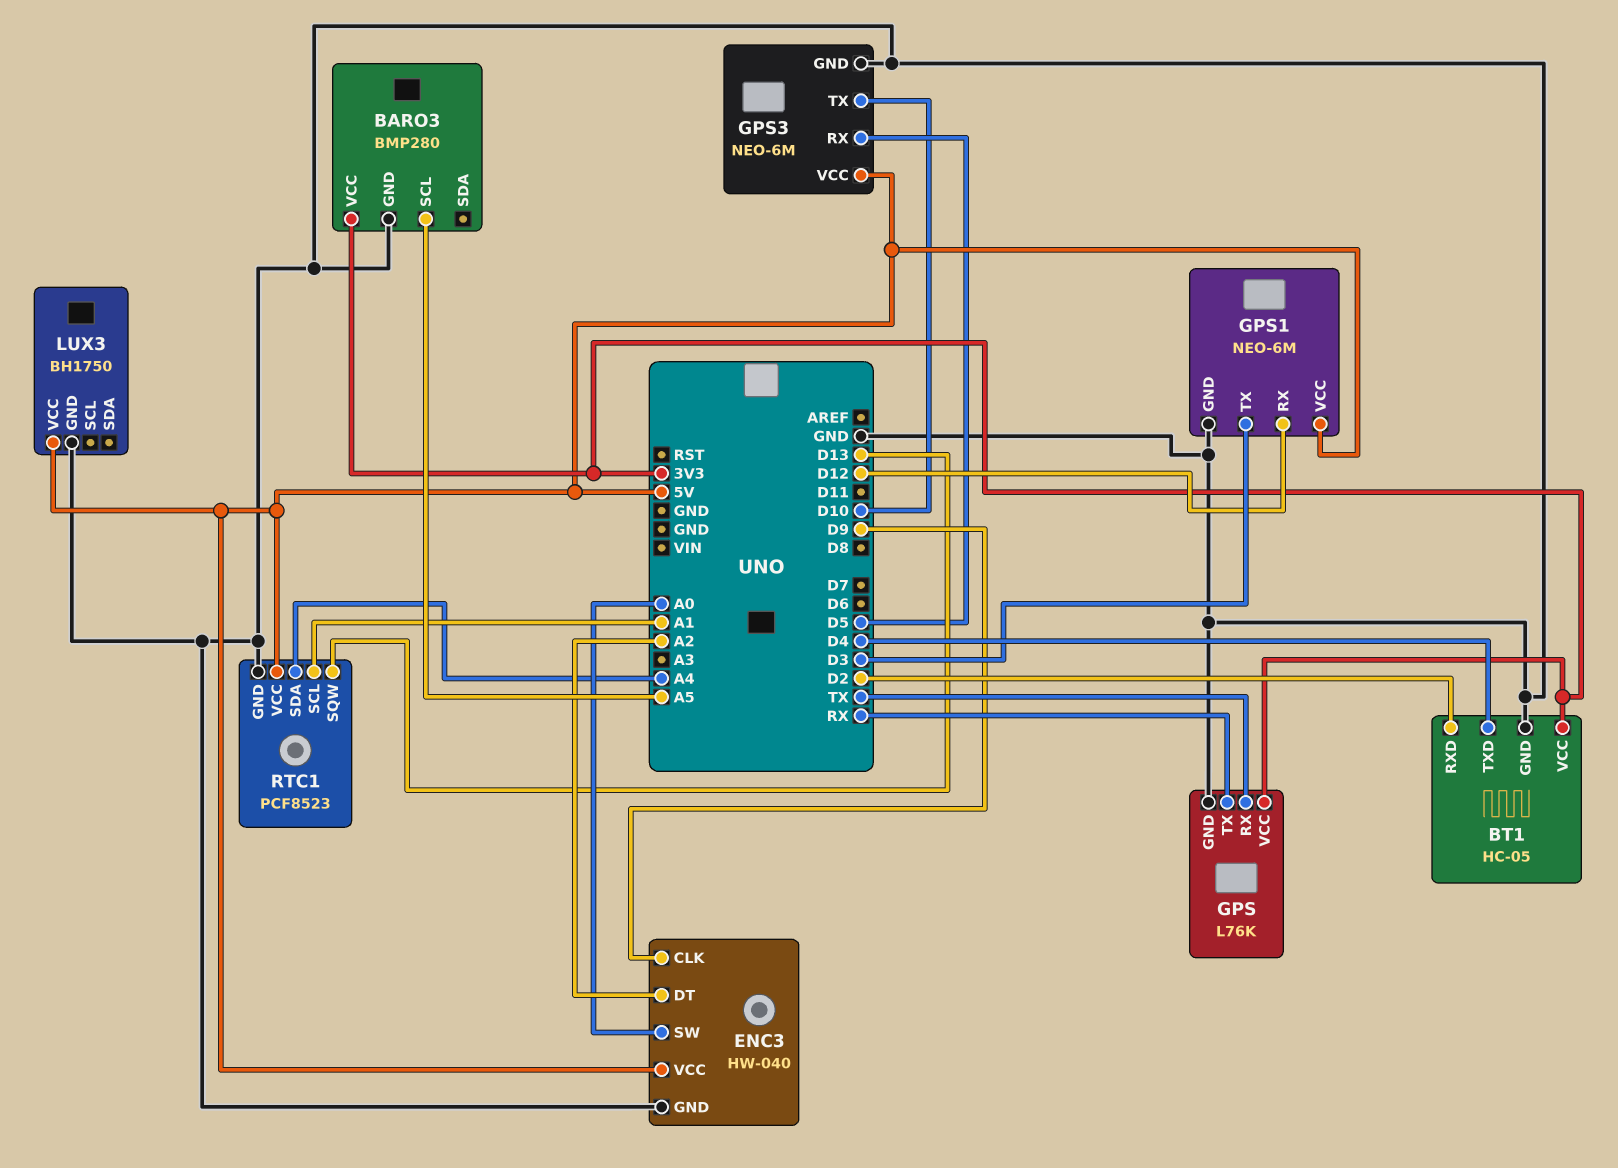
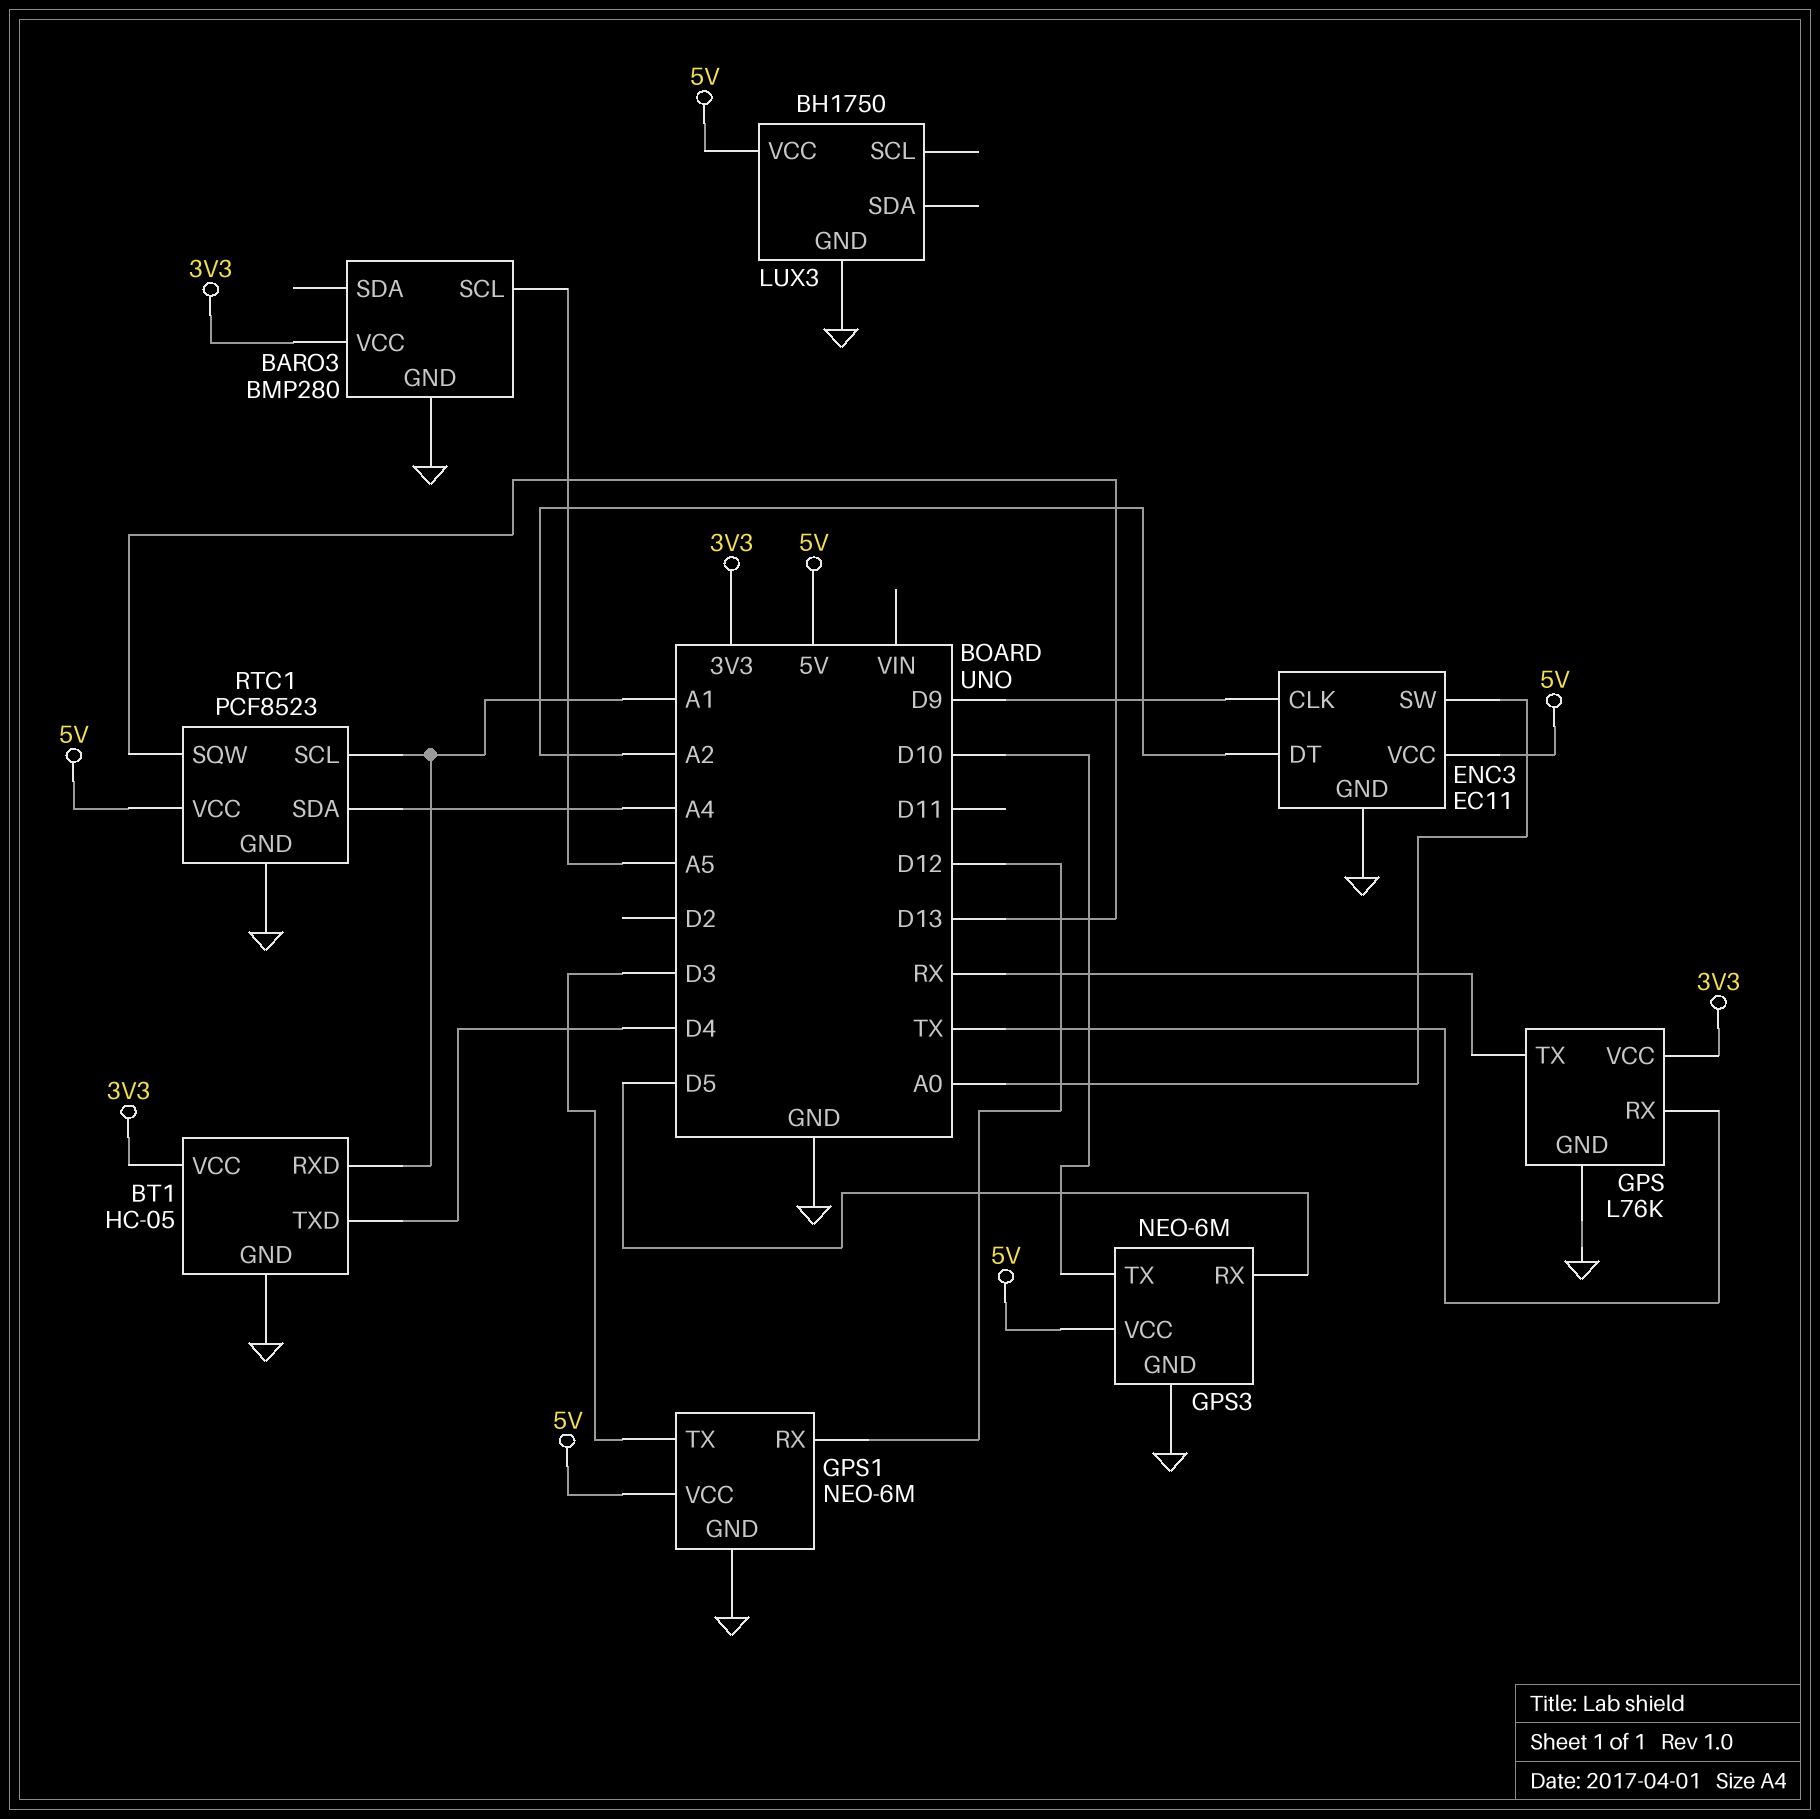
BT1 pin RXD: D2 -> A1
ENC3: HW-040 -> EC11

